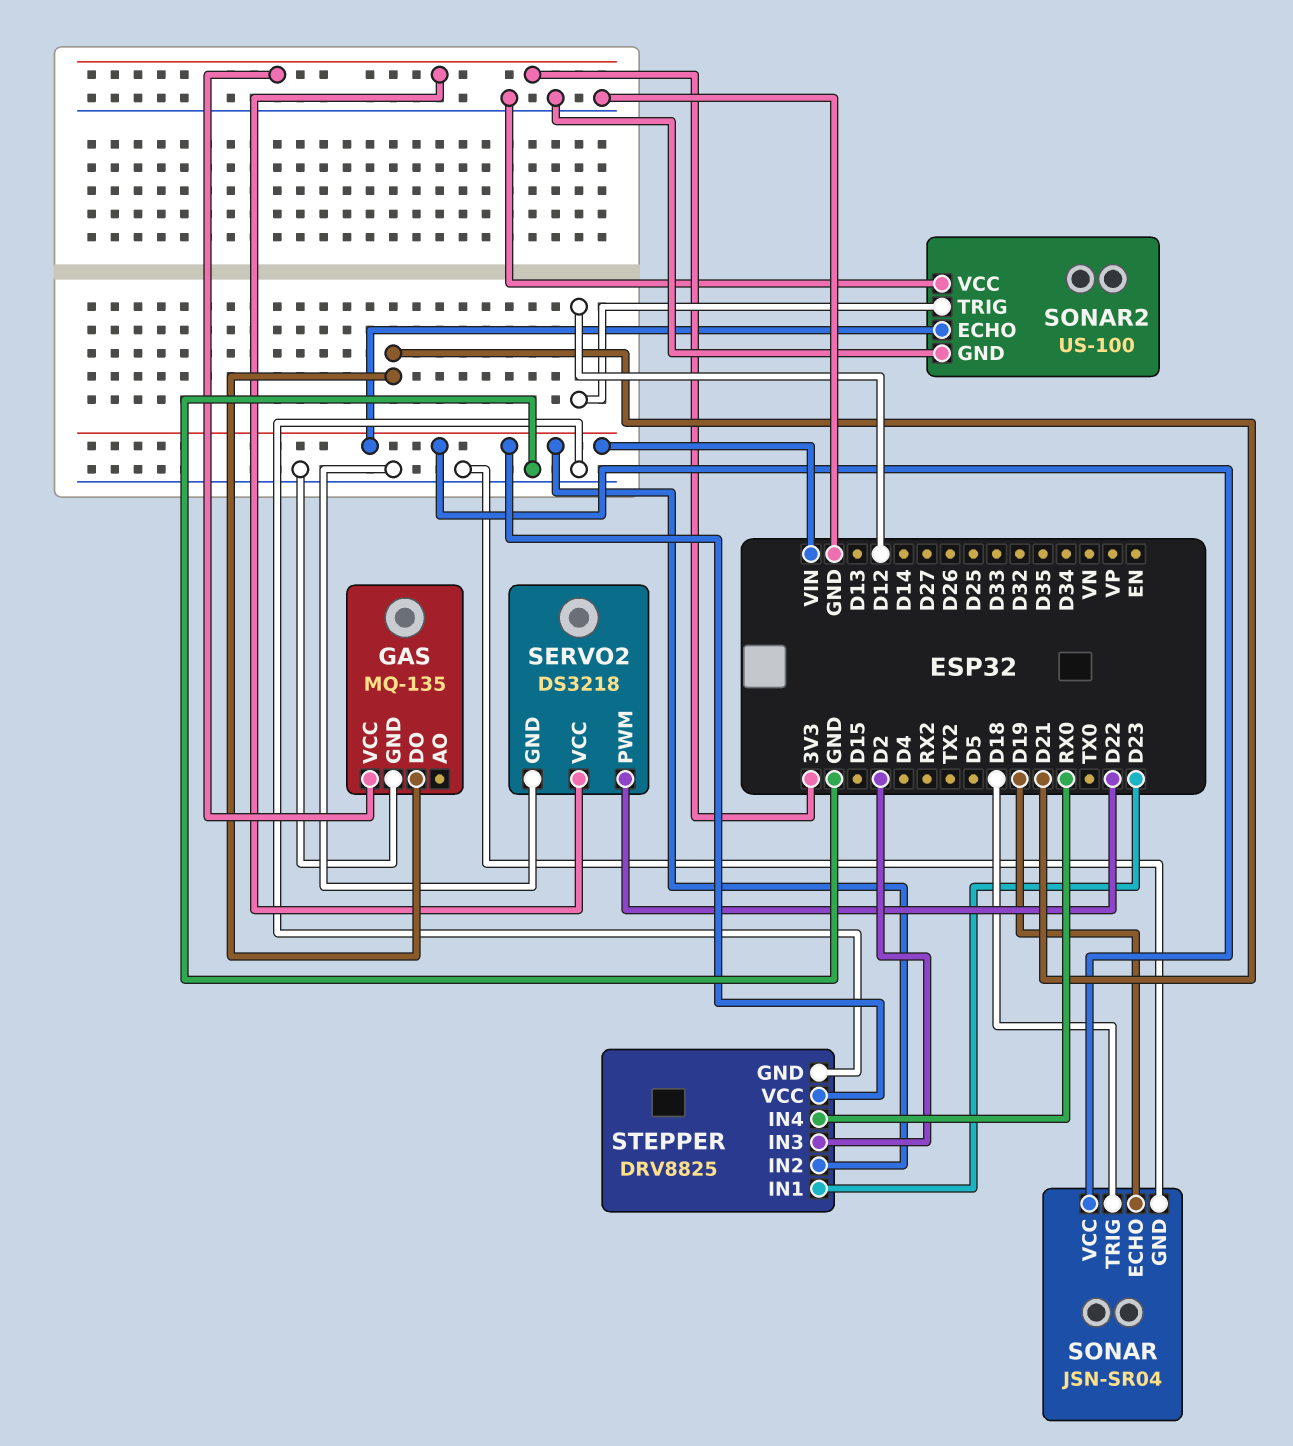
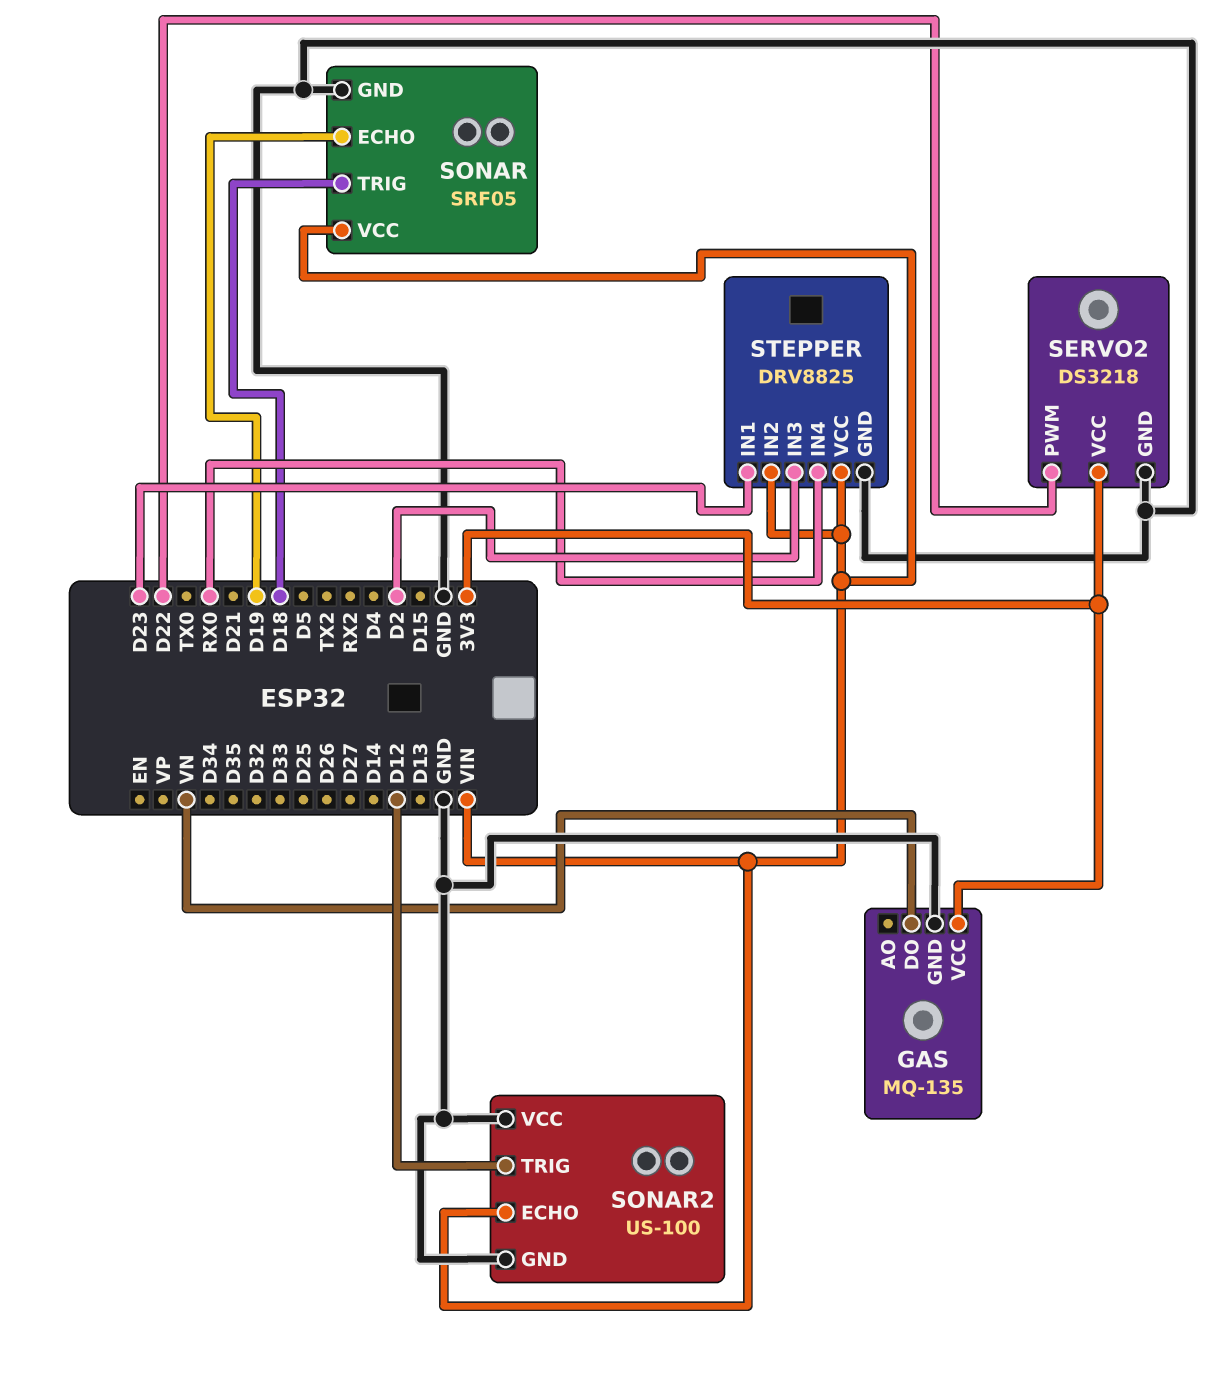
GAS pin DO: D21 -> VN
SONAR: JSN-SR04 -> SRF05

